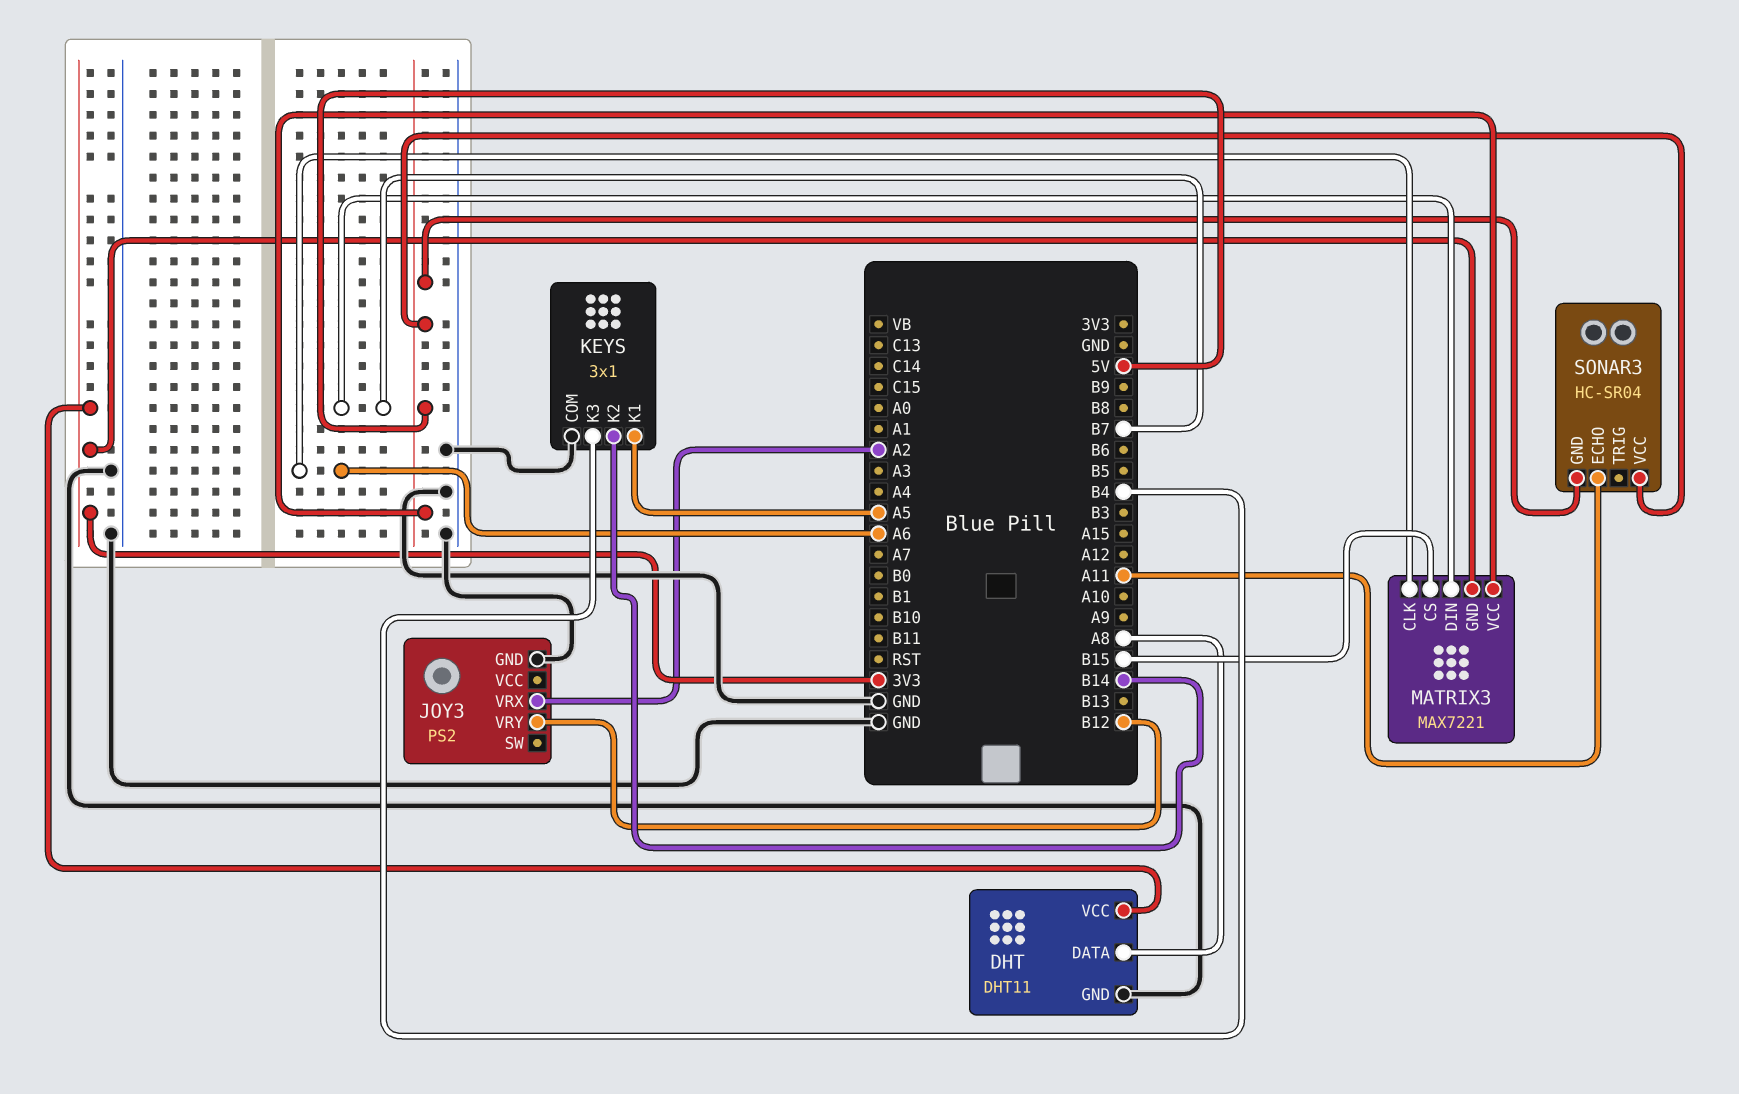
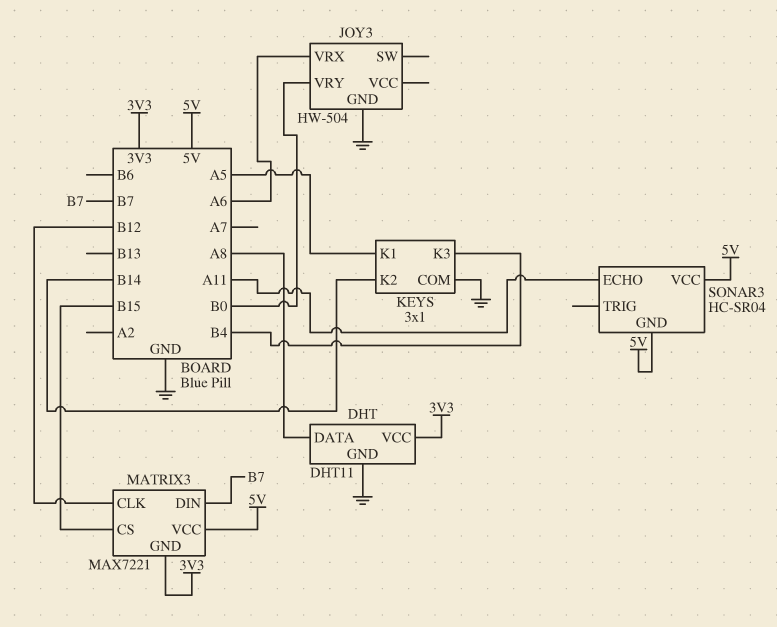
JOY3: PS2 -> HW-504
JOY3 pin VRX: A2 -> A6
JOY3 pin VRY: B12 -> B0
MATRIX3 pin CLK: A6 -> B12

